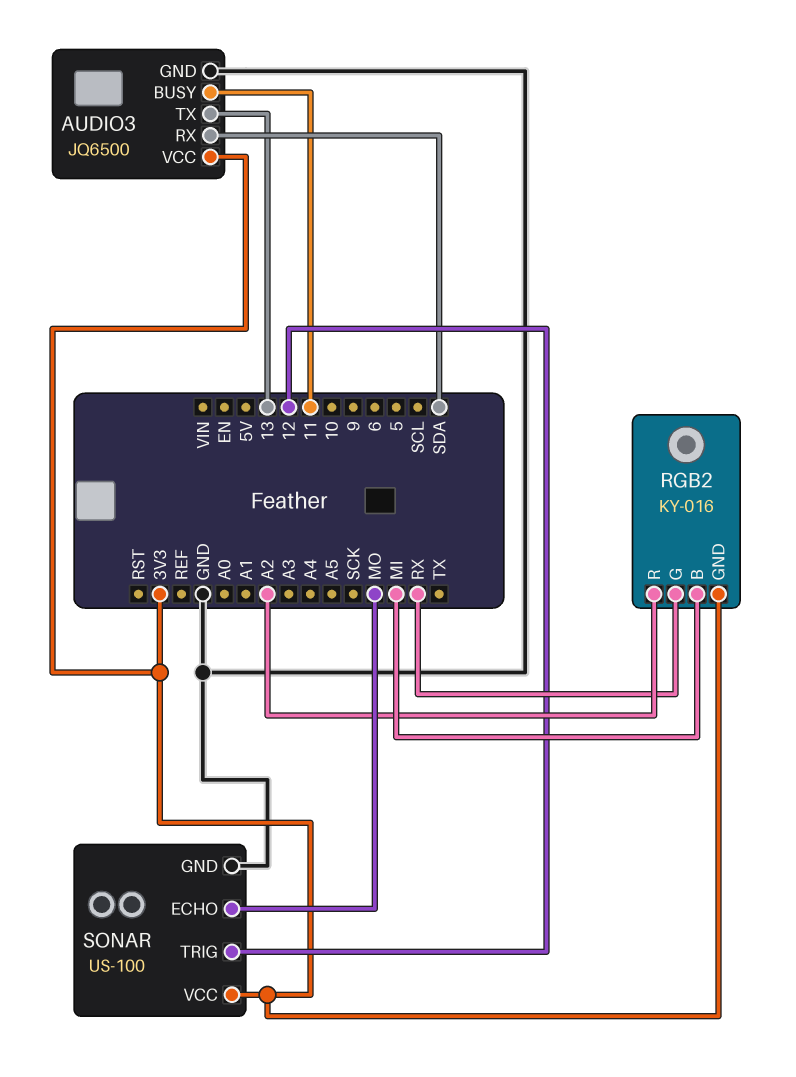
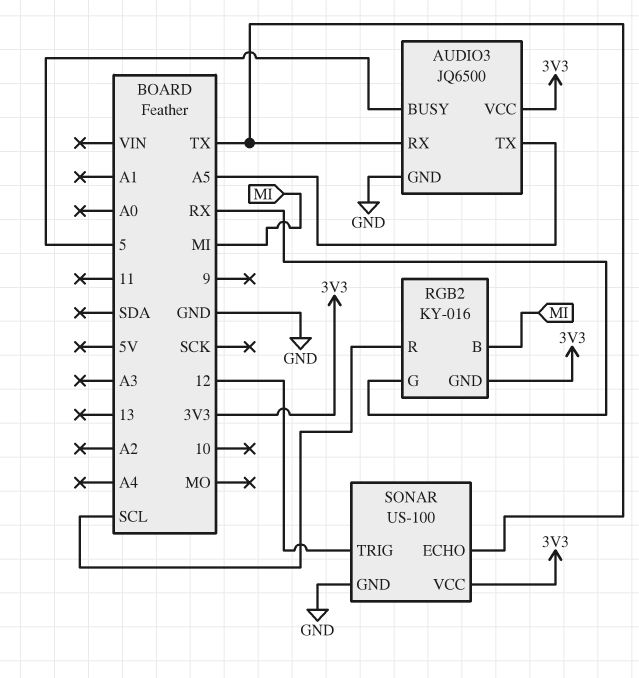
AUDIO3 pin BUSY: 11 -> 5
AUDIO3 pin RX: SDA -> TX
AUDIO3 pin TX: 13 -> A5
RGB2 pin R: A2 -> SCL
SONAR pin ECHO: MO -> TX

